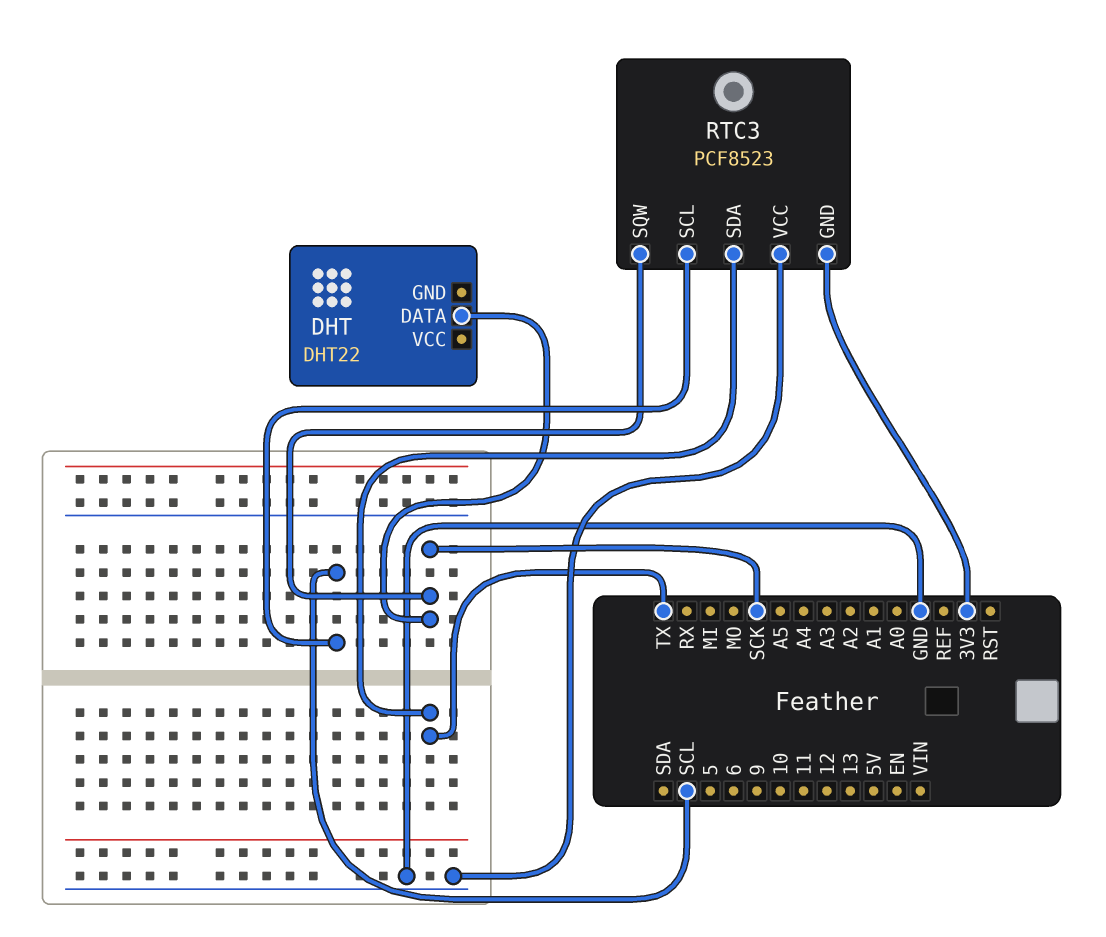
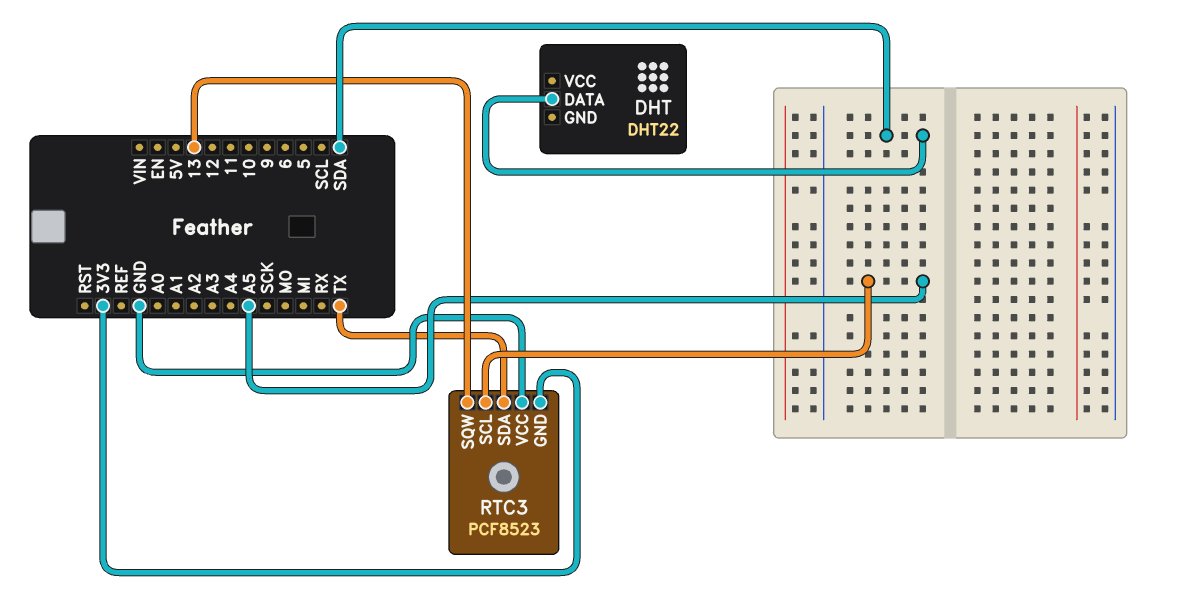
DHT pin DATA: SCK -> SDA
RTC3 pin SCL: SCL -> A5
RTC3 pin SQW: SCK -> 13

